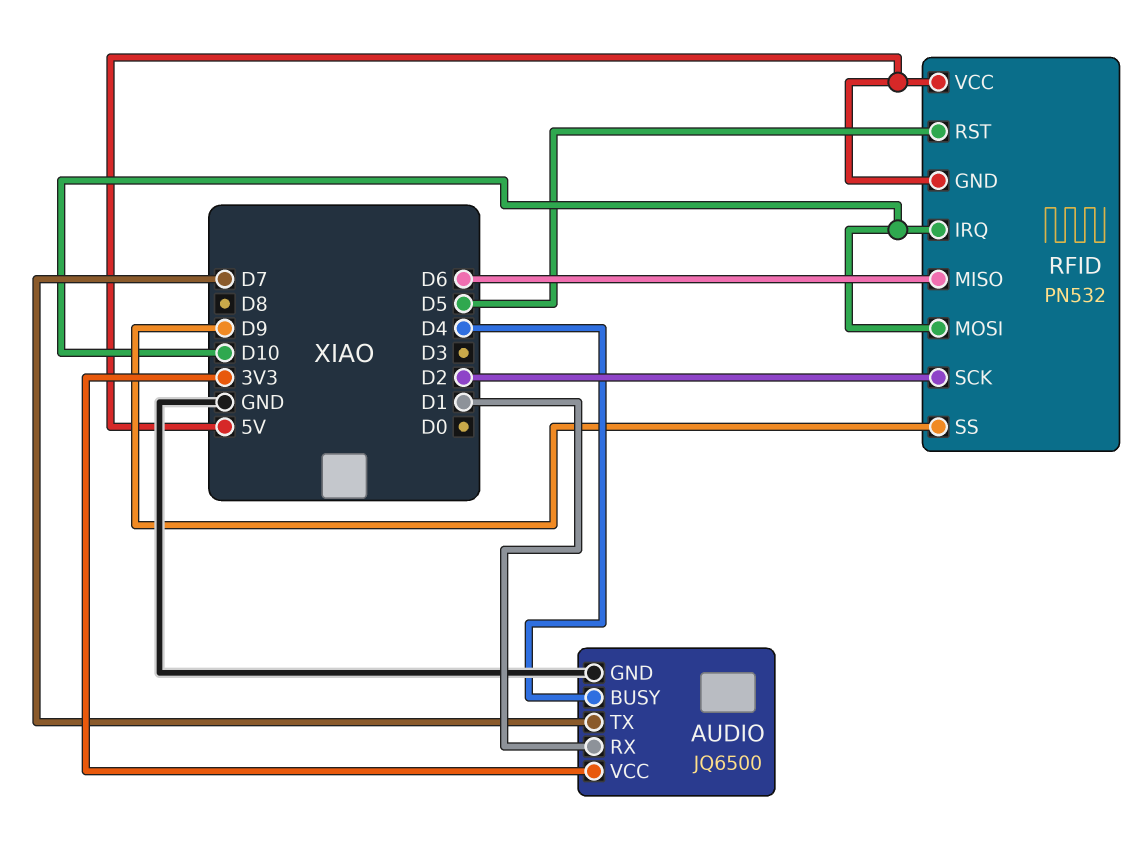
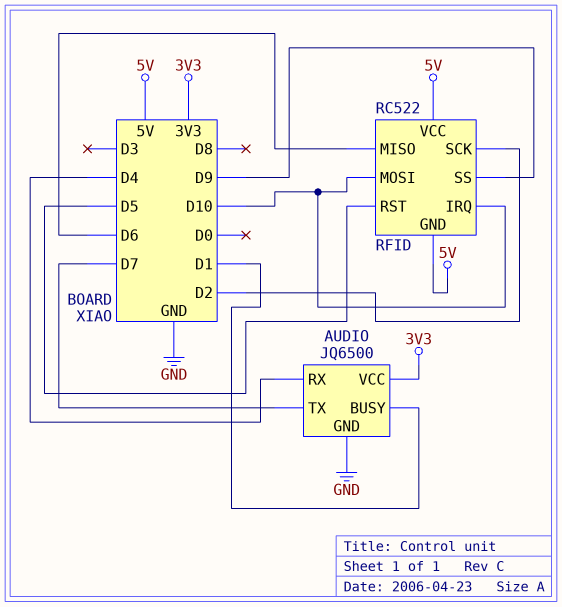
AUDIO pin BUSY: D4 -> D1
AUDIO pin RX: D1 -> D4
RFID: PN532 -> RC522

